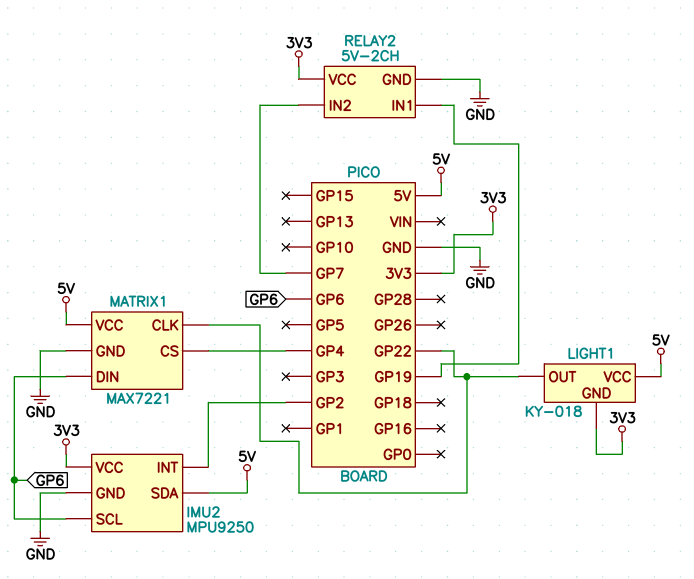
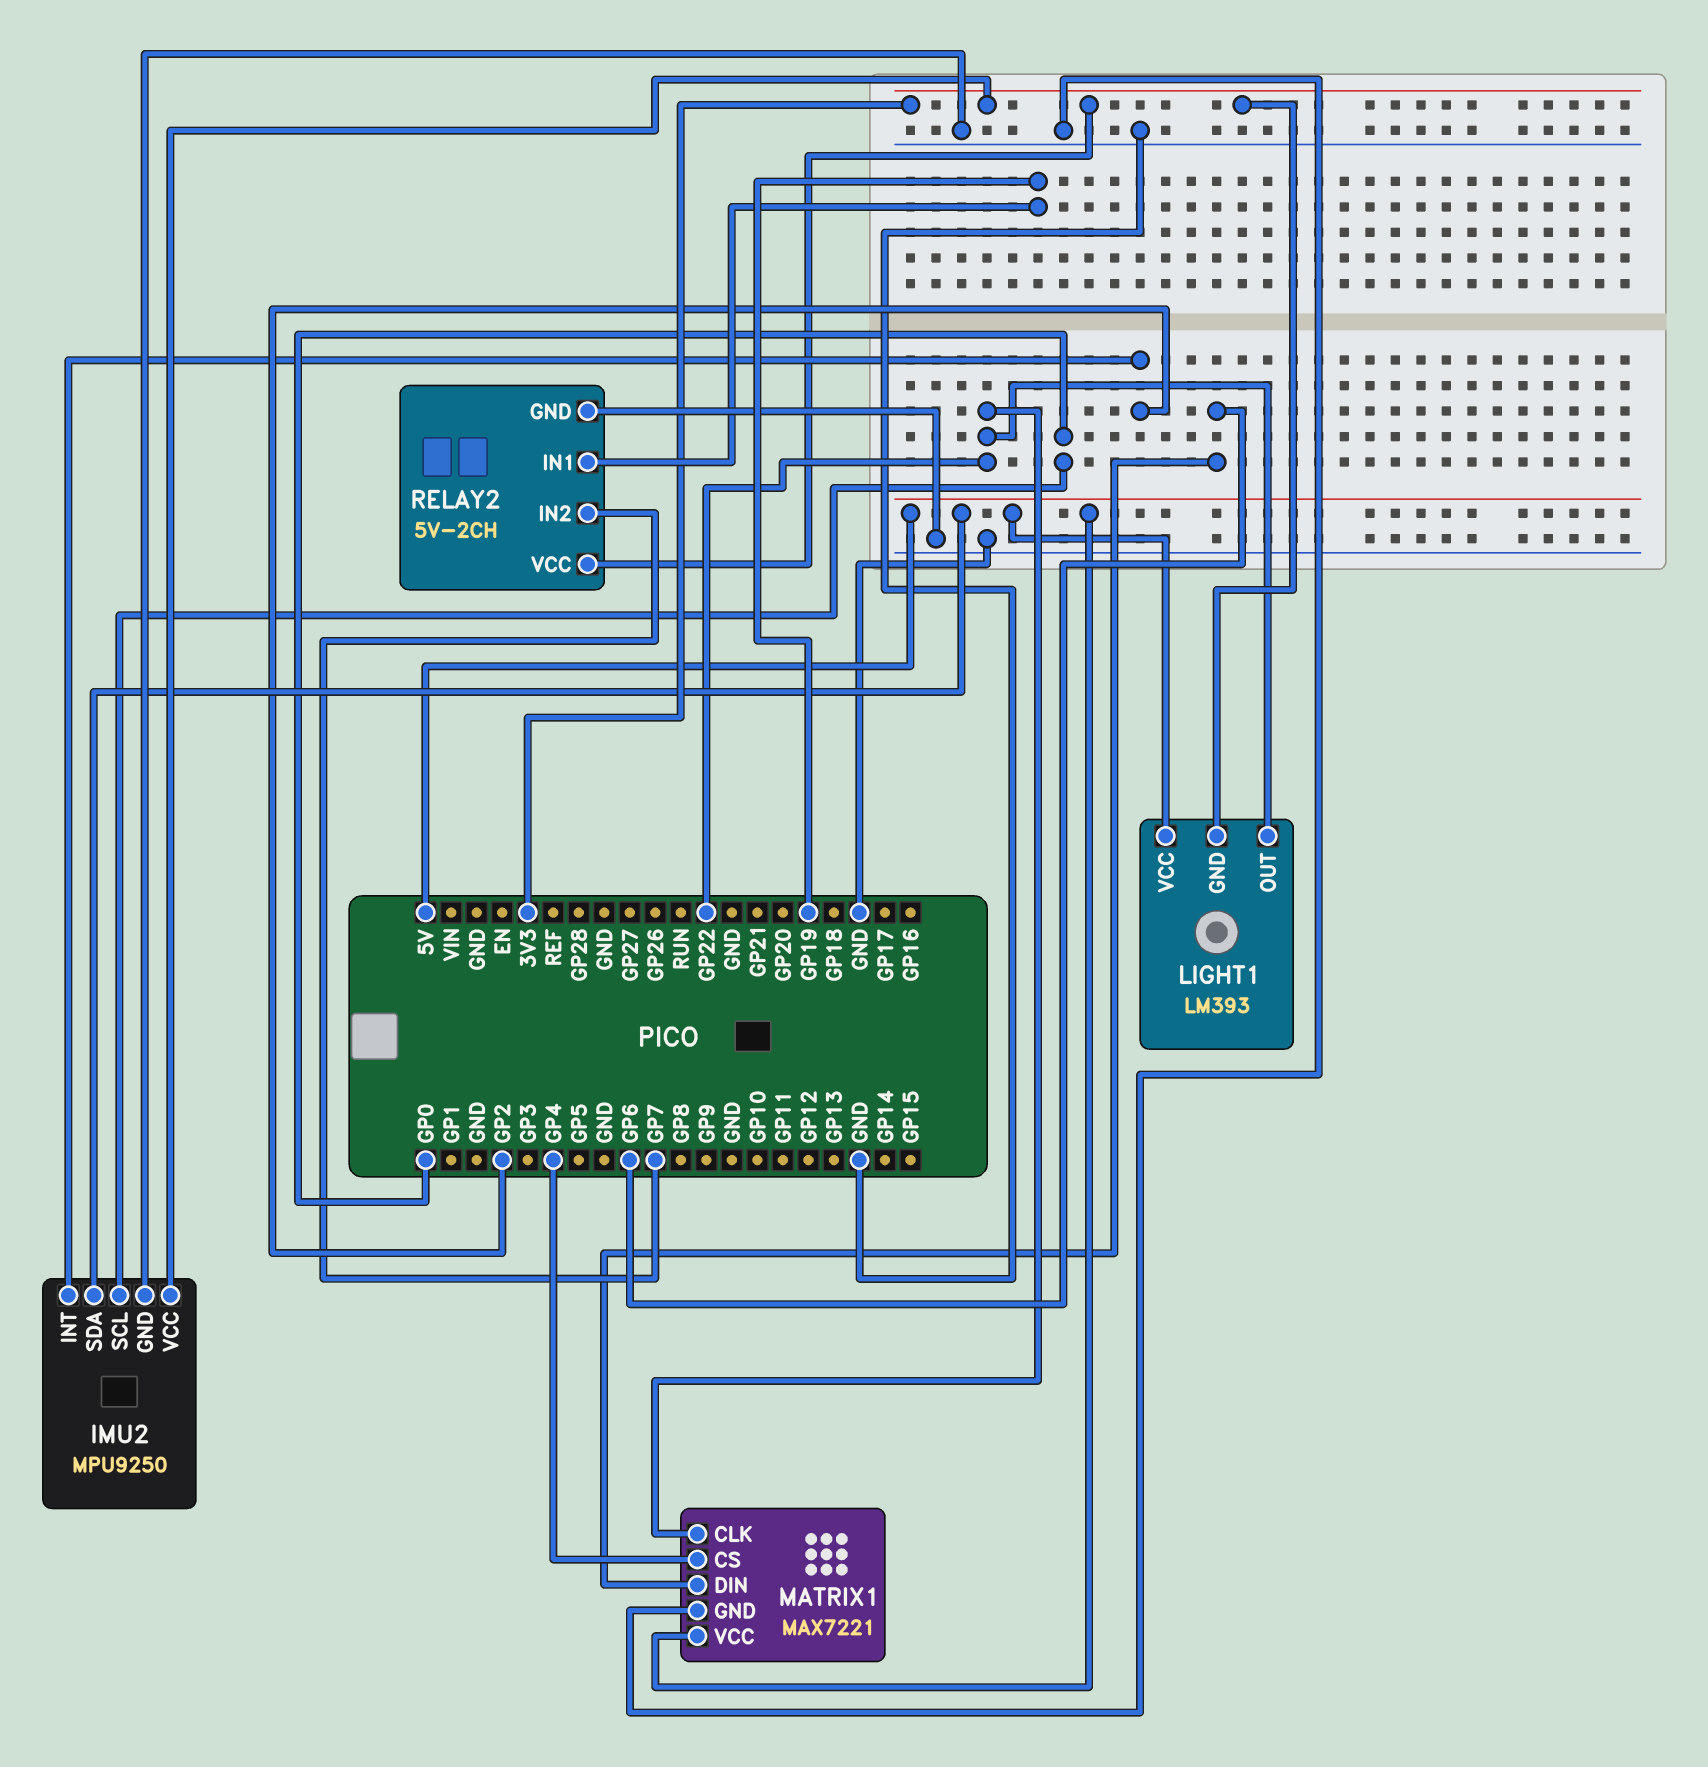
IMU2 pin SCL: GP6 -> GP0
LIGHT1: KY-018 -> LM393

